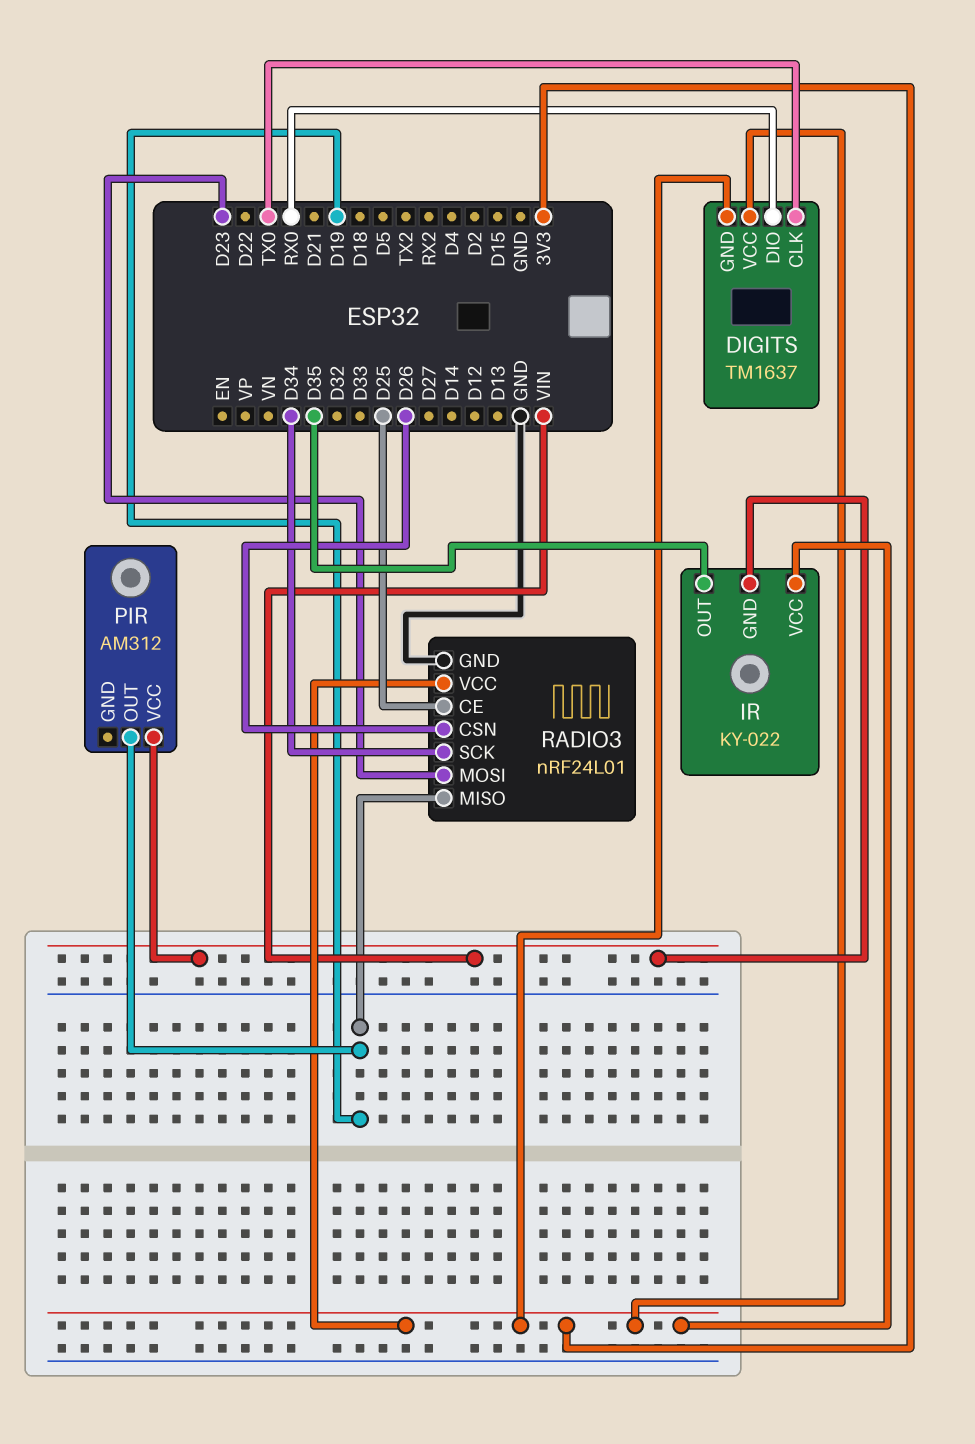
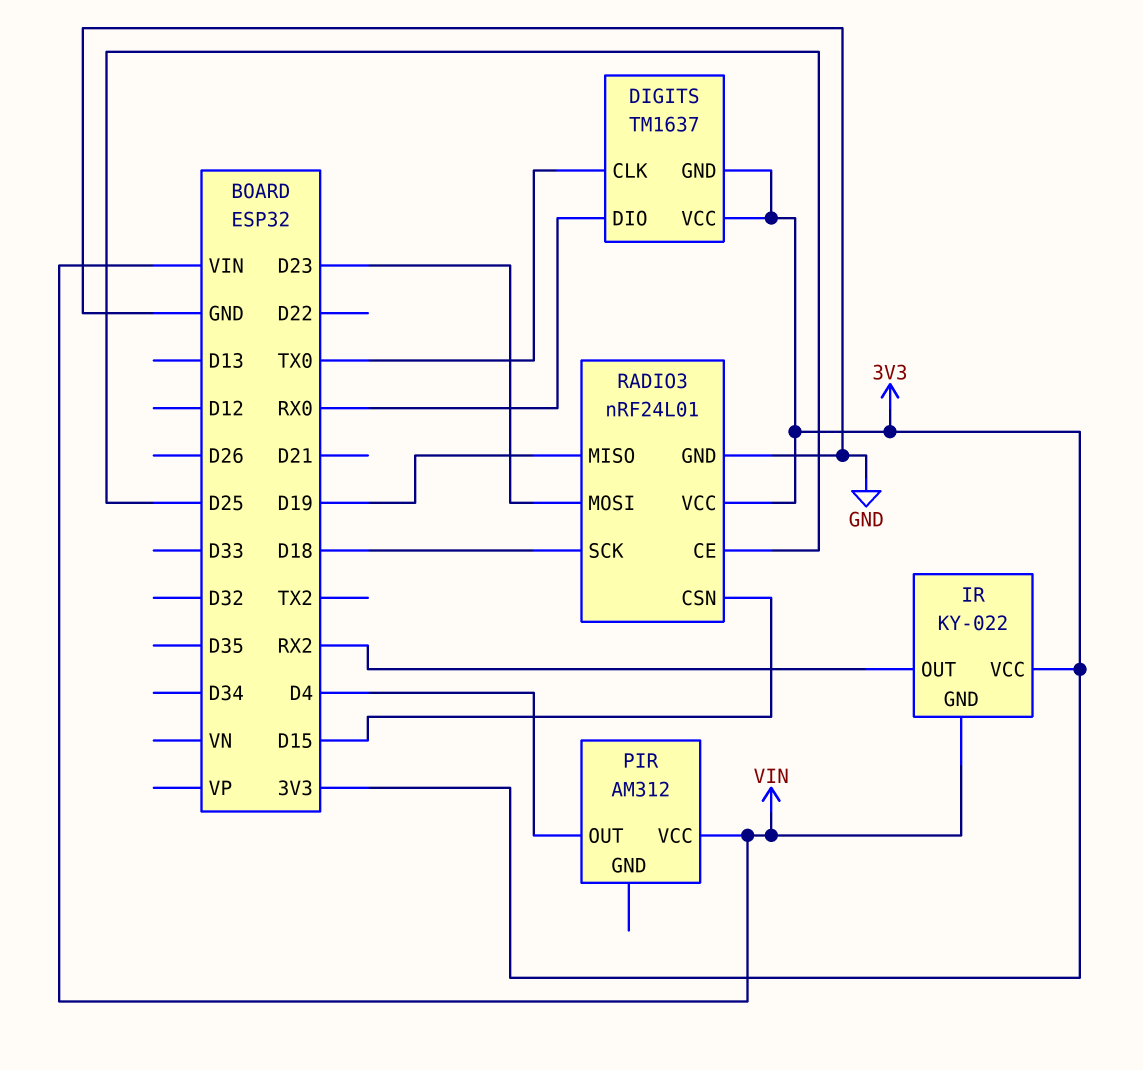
IR pin OUT: D35 -> RX2
PIR pin OUT: D19 -> D4
RADIO3 pin CSN: D26 -> D15
RADIO3 pin SCK: D34 -> D18

